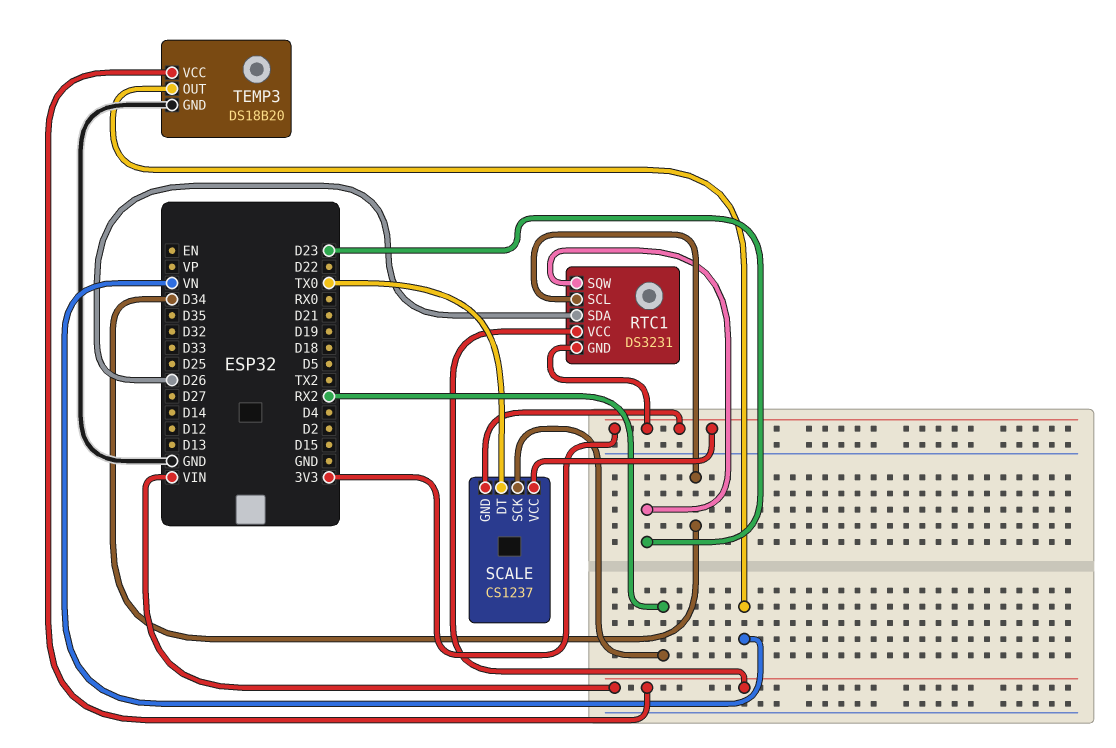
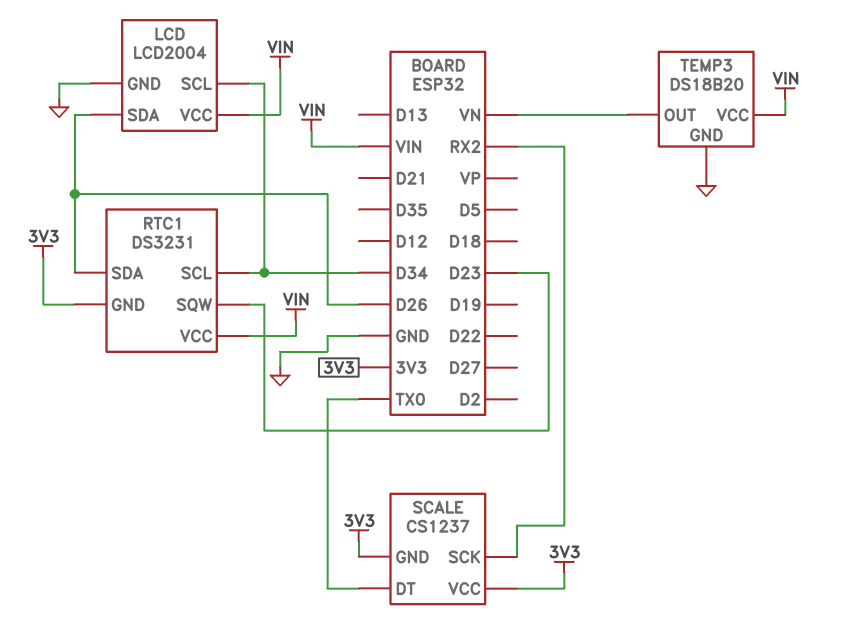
LCD: none -> LCD2004
LCD pin GND: none -> GND
LCD pin SCL: none -> D34
LCD pin SDA: none -> D26
LCD pin VCC: none -> VIN

